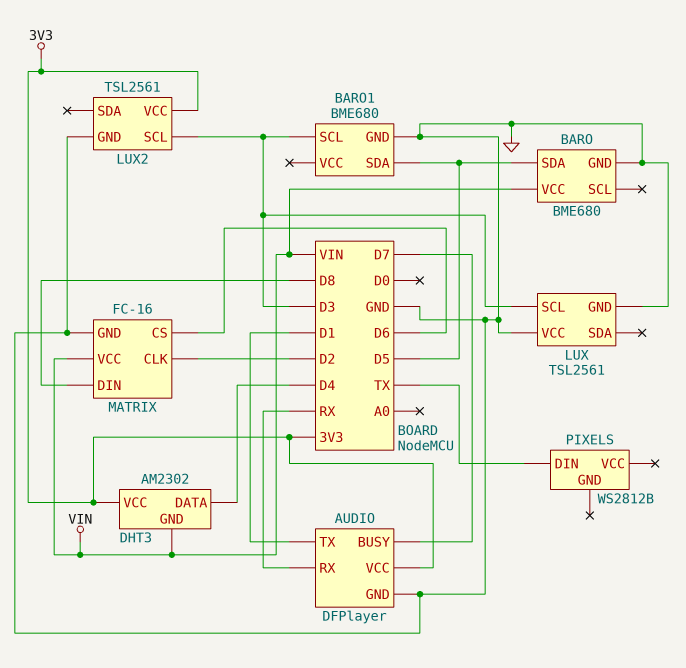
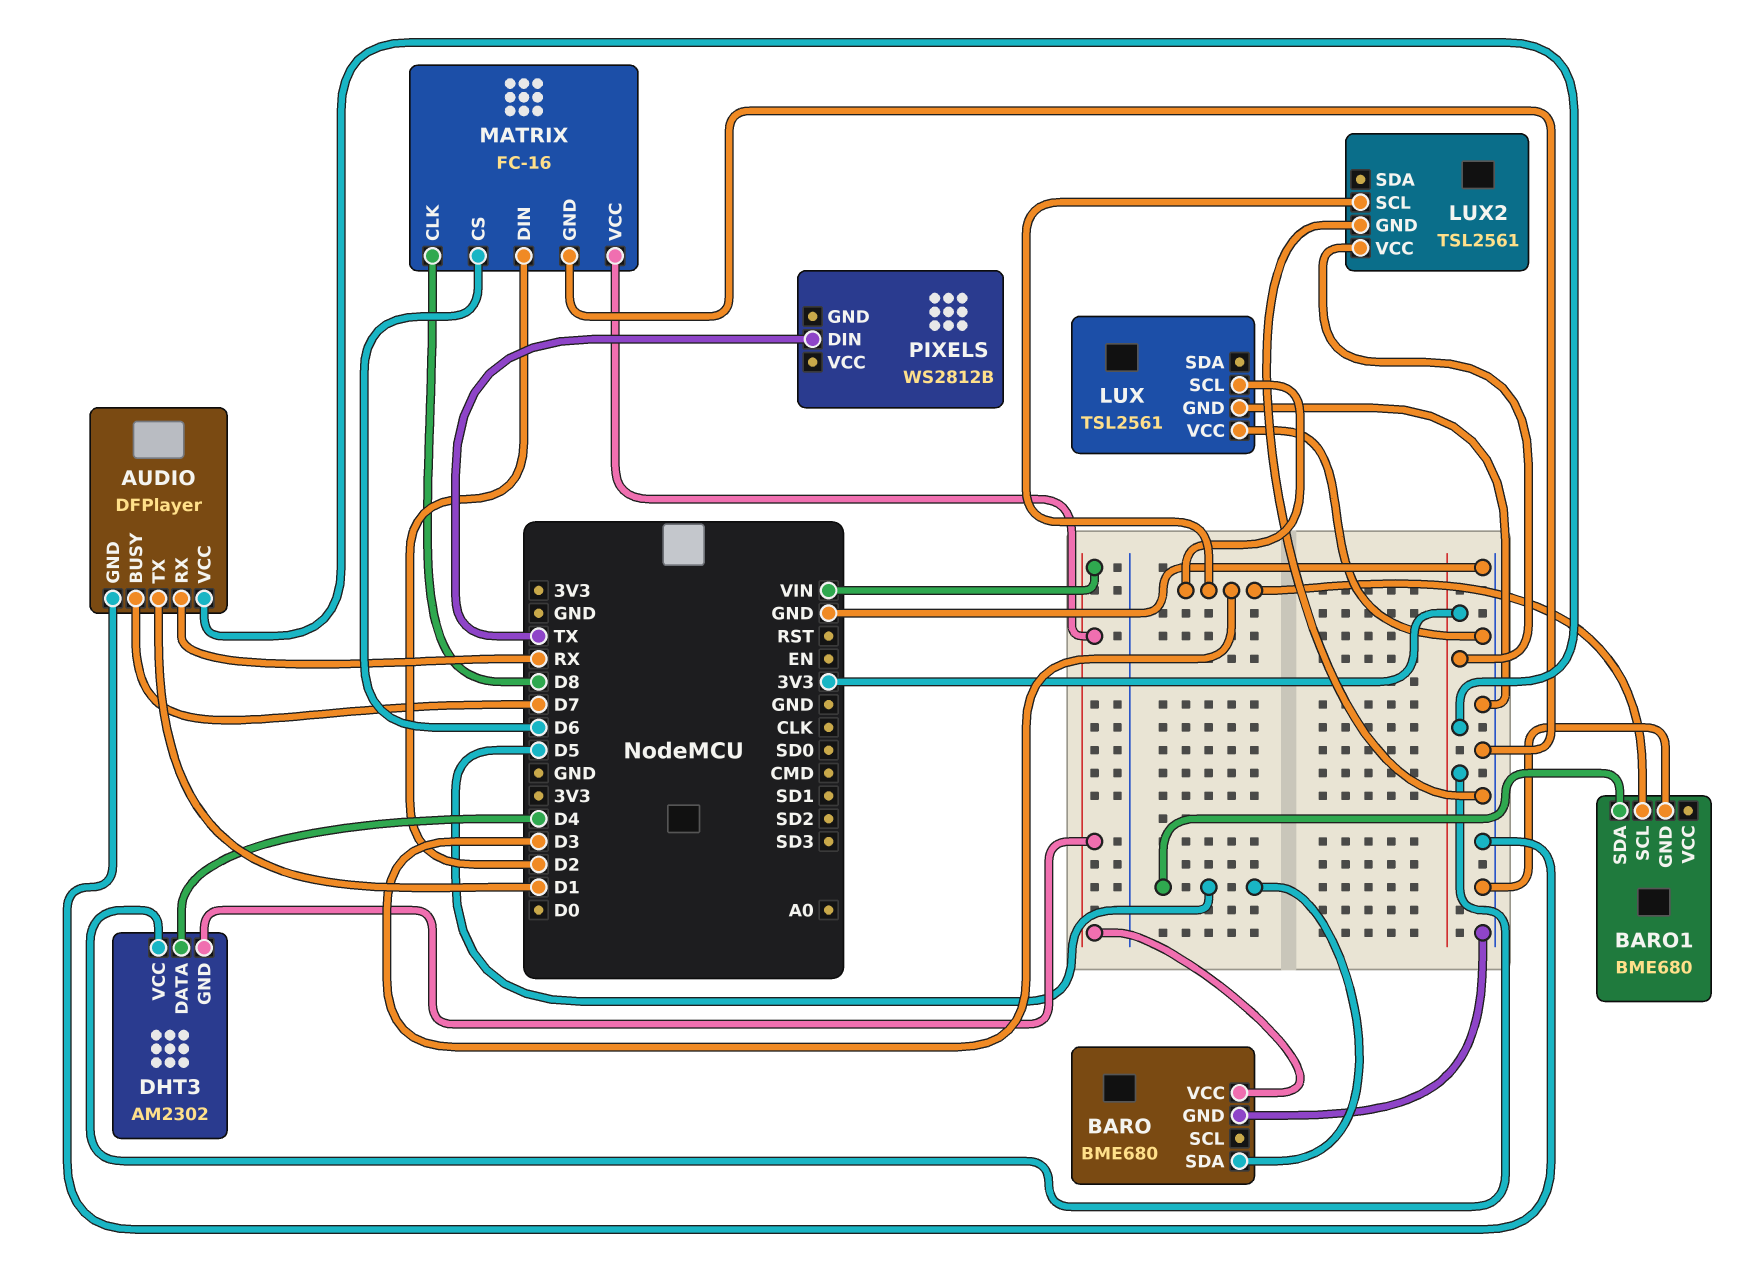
MATRIX pin CLK: D2 -> D8
MATRIX pin DIN: D8 -> D2

